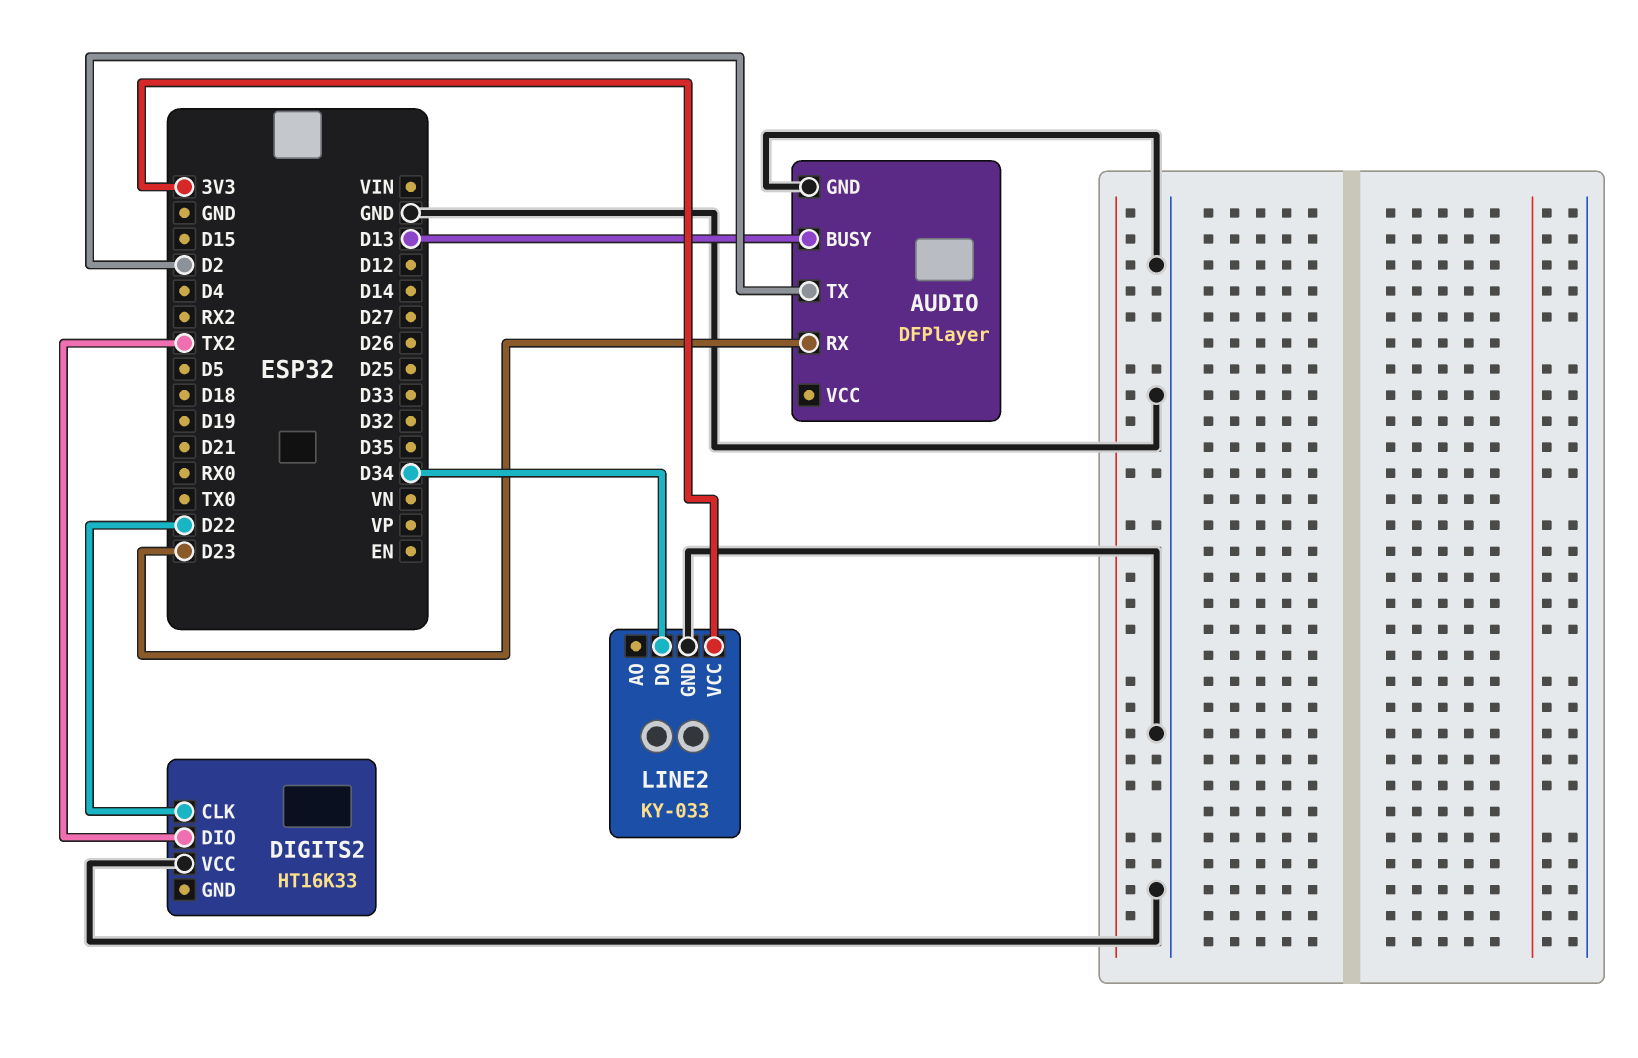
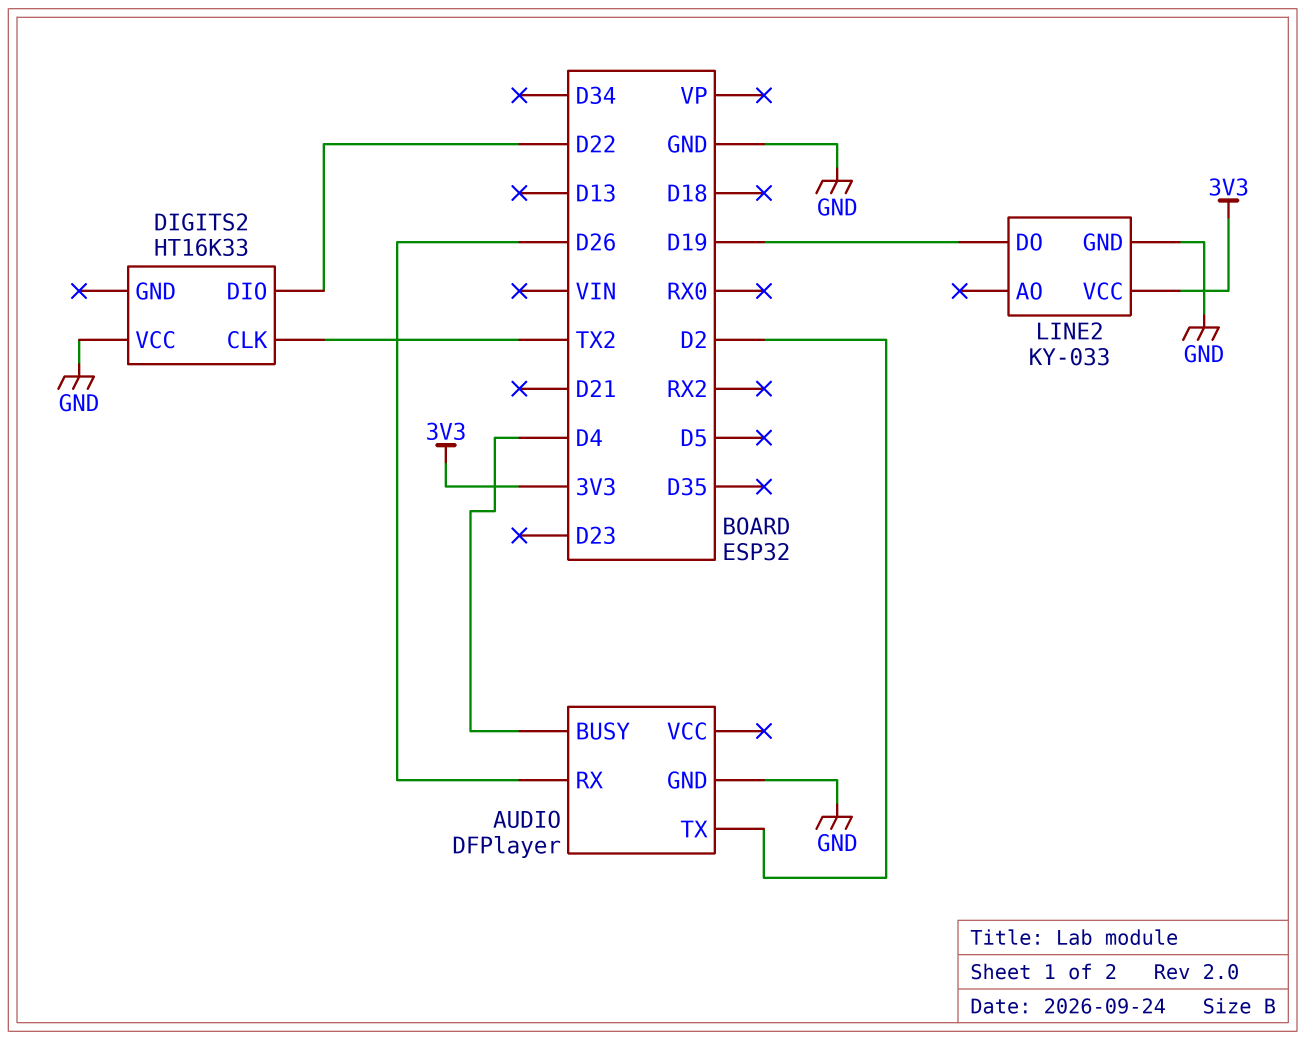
AUDIO pin BUSY: D13 -> D4
AUDIO pin RX: D23 -> D26
DIGITS2 pin CLK: D22 -> TX2
DIGITS2 pin DIO: TX2 -> D22
LINE2 pin DO: D34 -> D19

